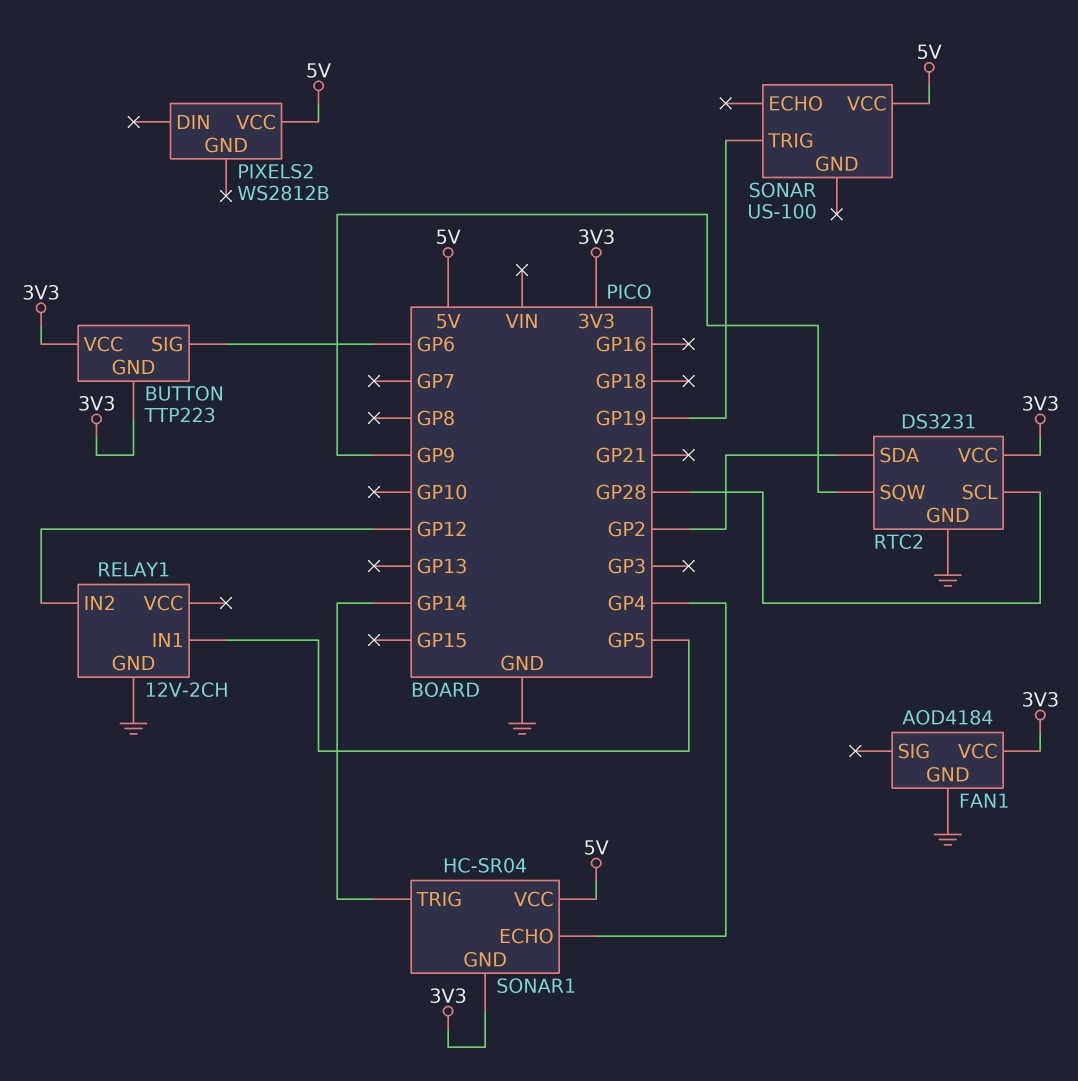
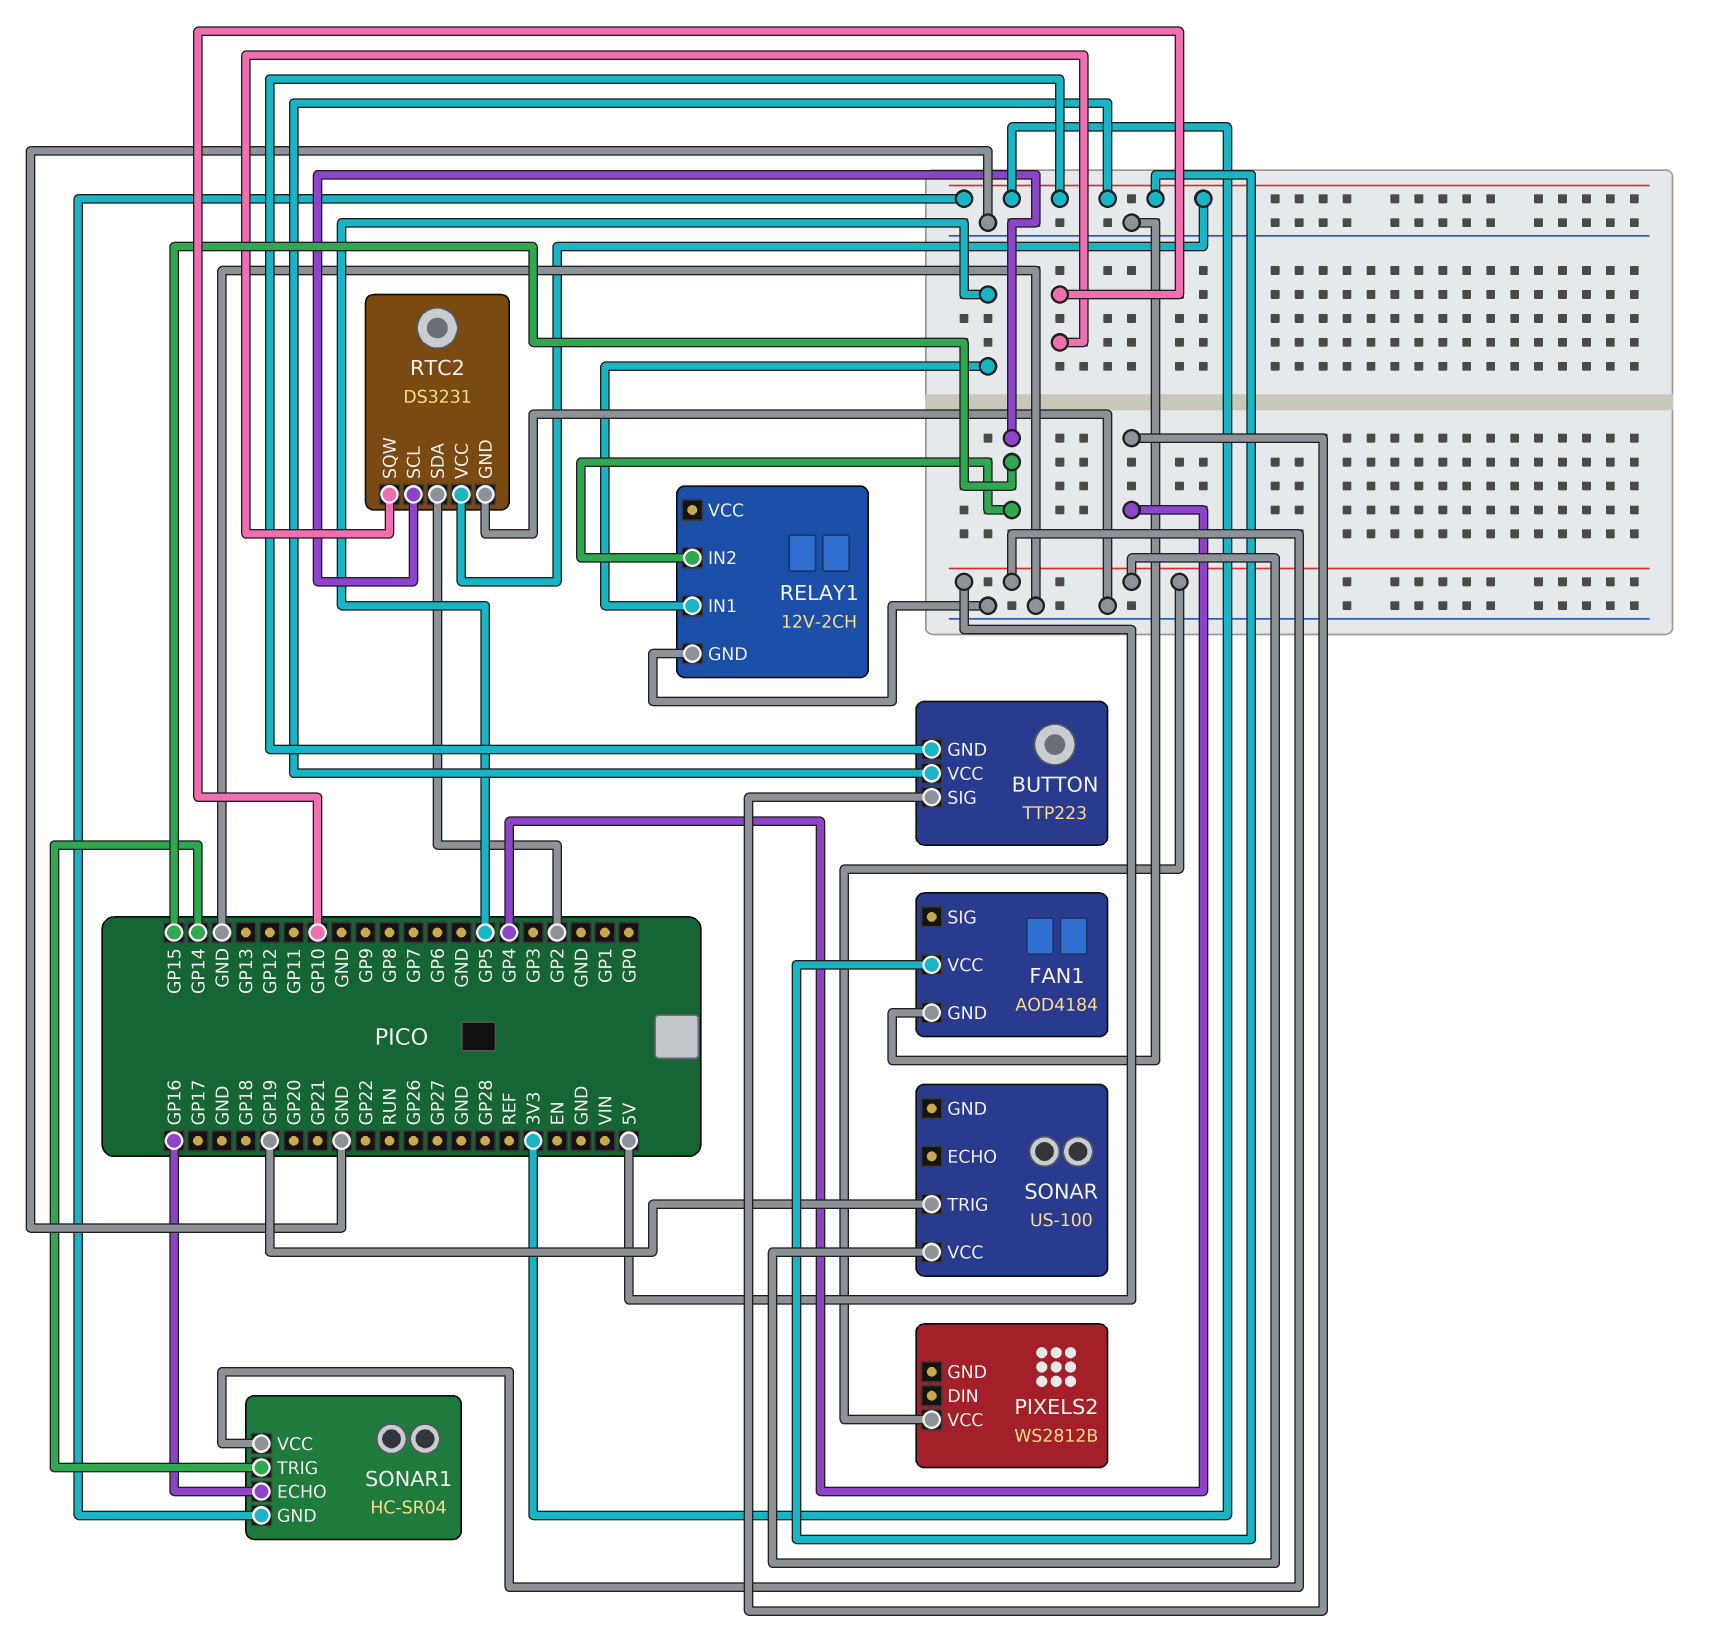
BUTTON pin SIG: GP6 -> GP4
RELAY1 pin IN2: GP12 -> GP15
RTC2 pin SCL: GP28 -> GP15
RTC2 pin SQW: GP9 -> GP10
SONAR1 pin ECHO: GP4 -> GP16

